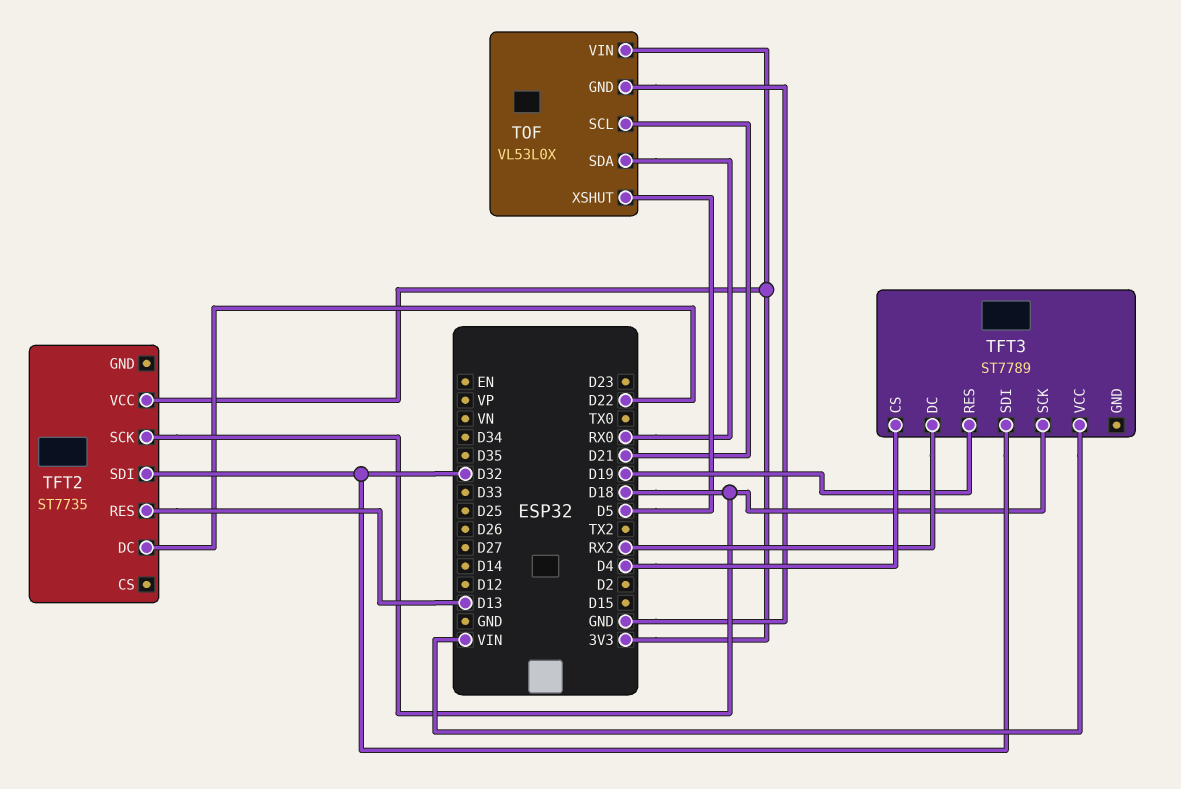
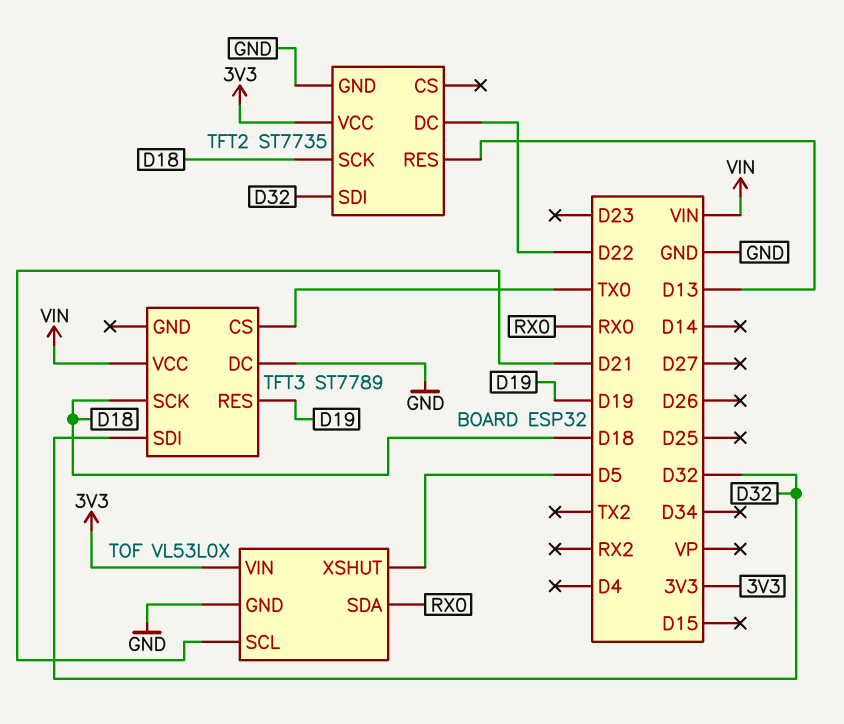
TFT2 pin GND: none -> GND
TFT3 pin CS: D4 -> TX0
TFT3 pin DC: RX2 -> GND

